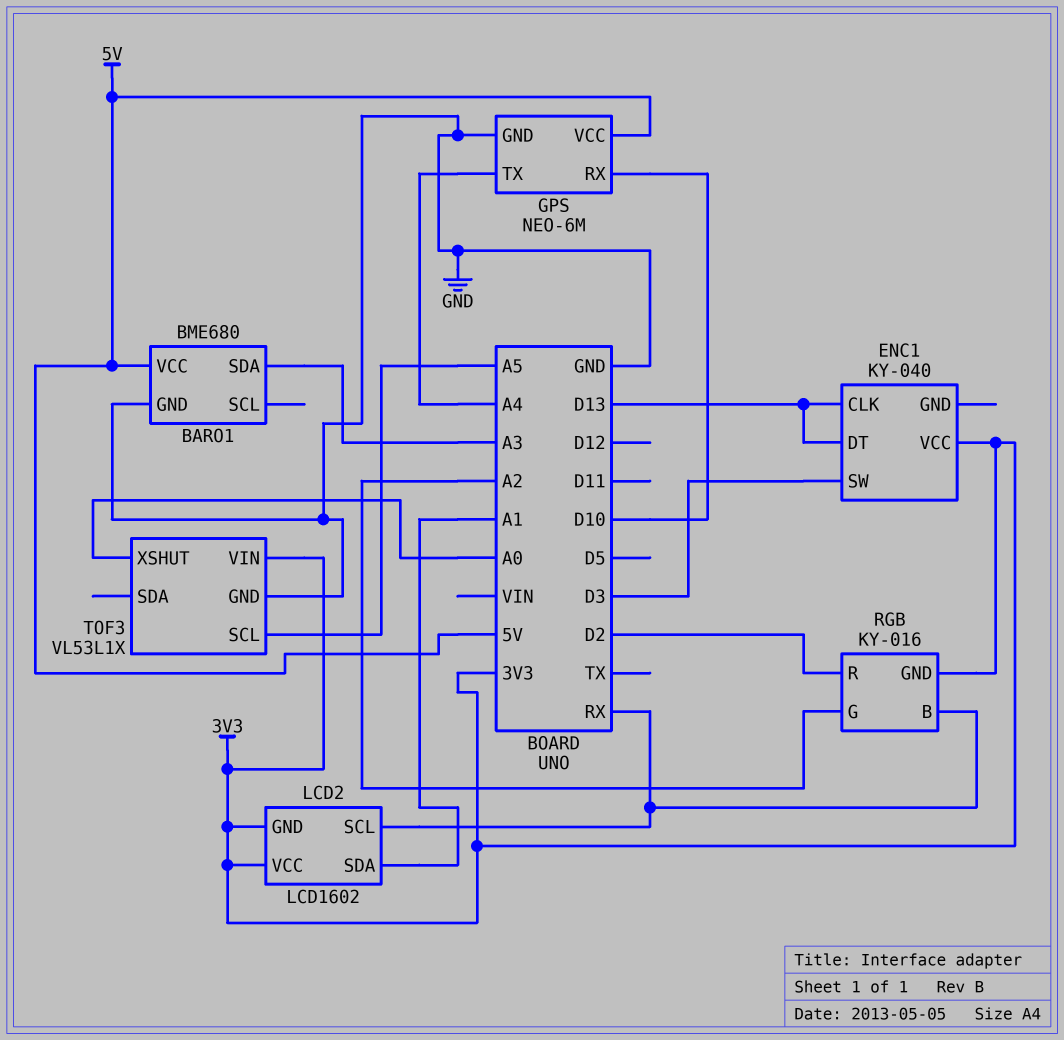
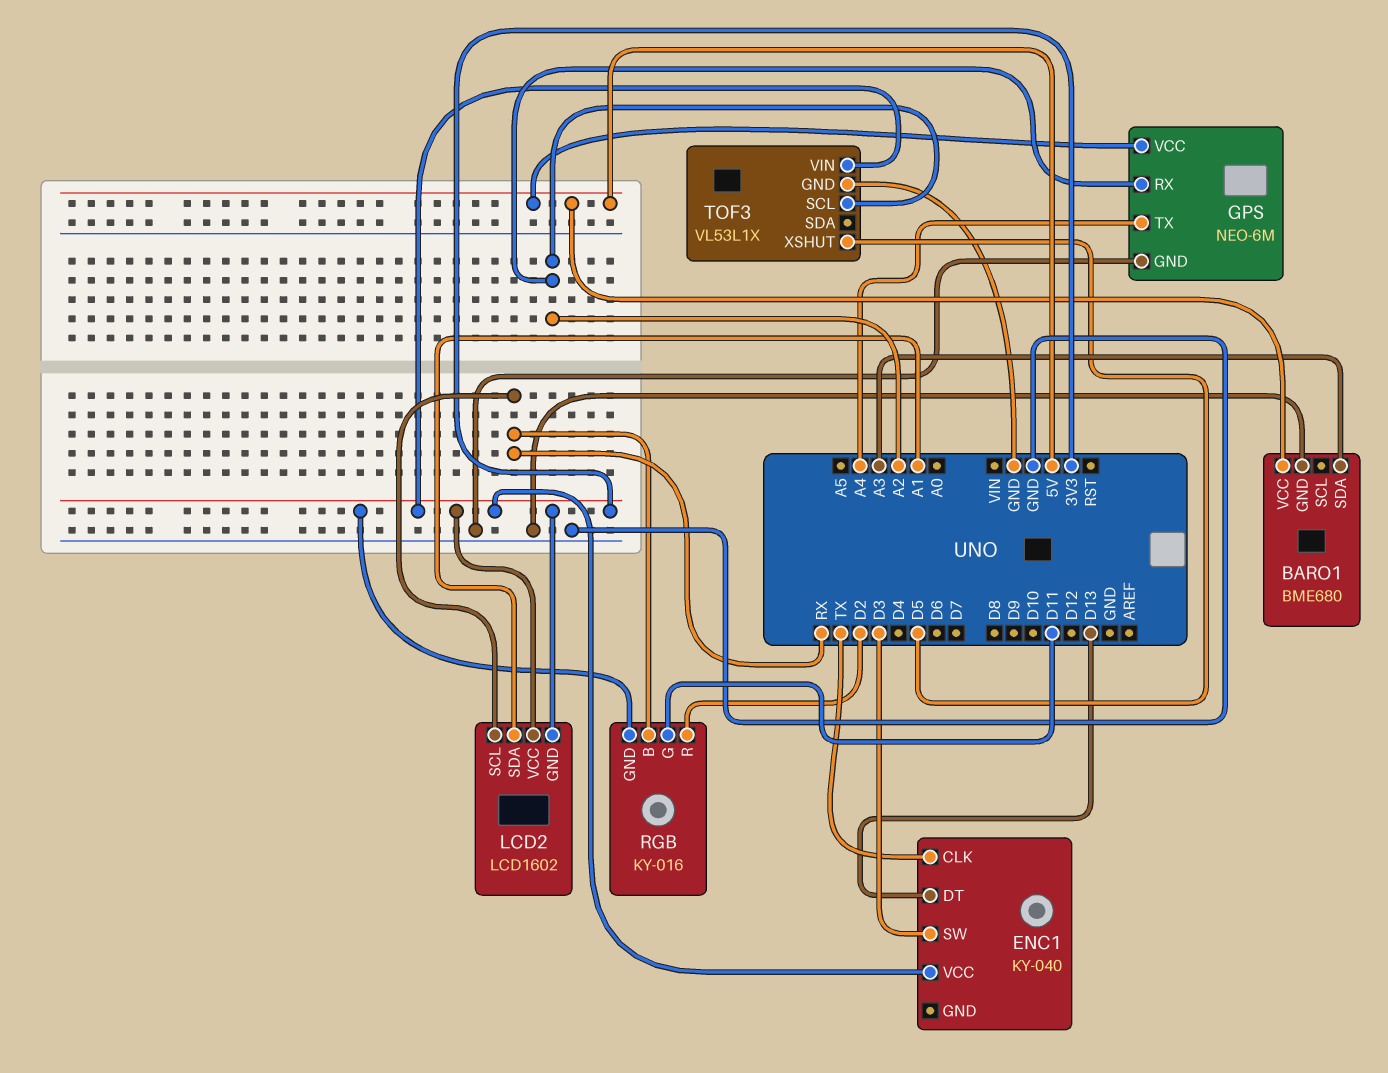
ENC1 pin CLK: D13 -> TX
GPS pin RX: D10 -> A2
RGB pin G: A2 -> D11
TOF3 pin SCL: A5 -> A2
TOF3 pin XSHUT: A0 -> D5

